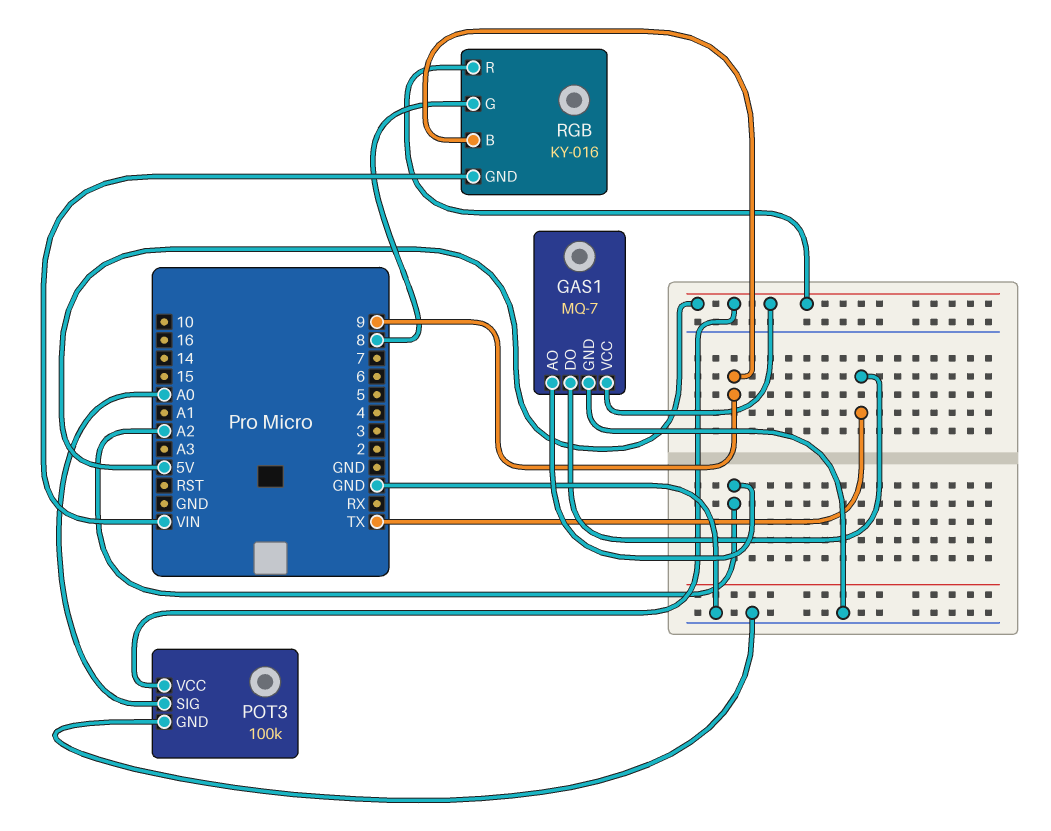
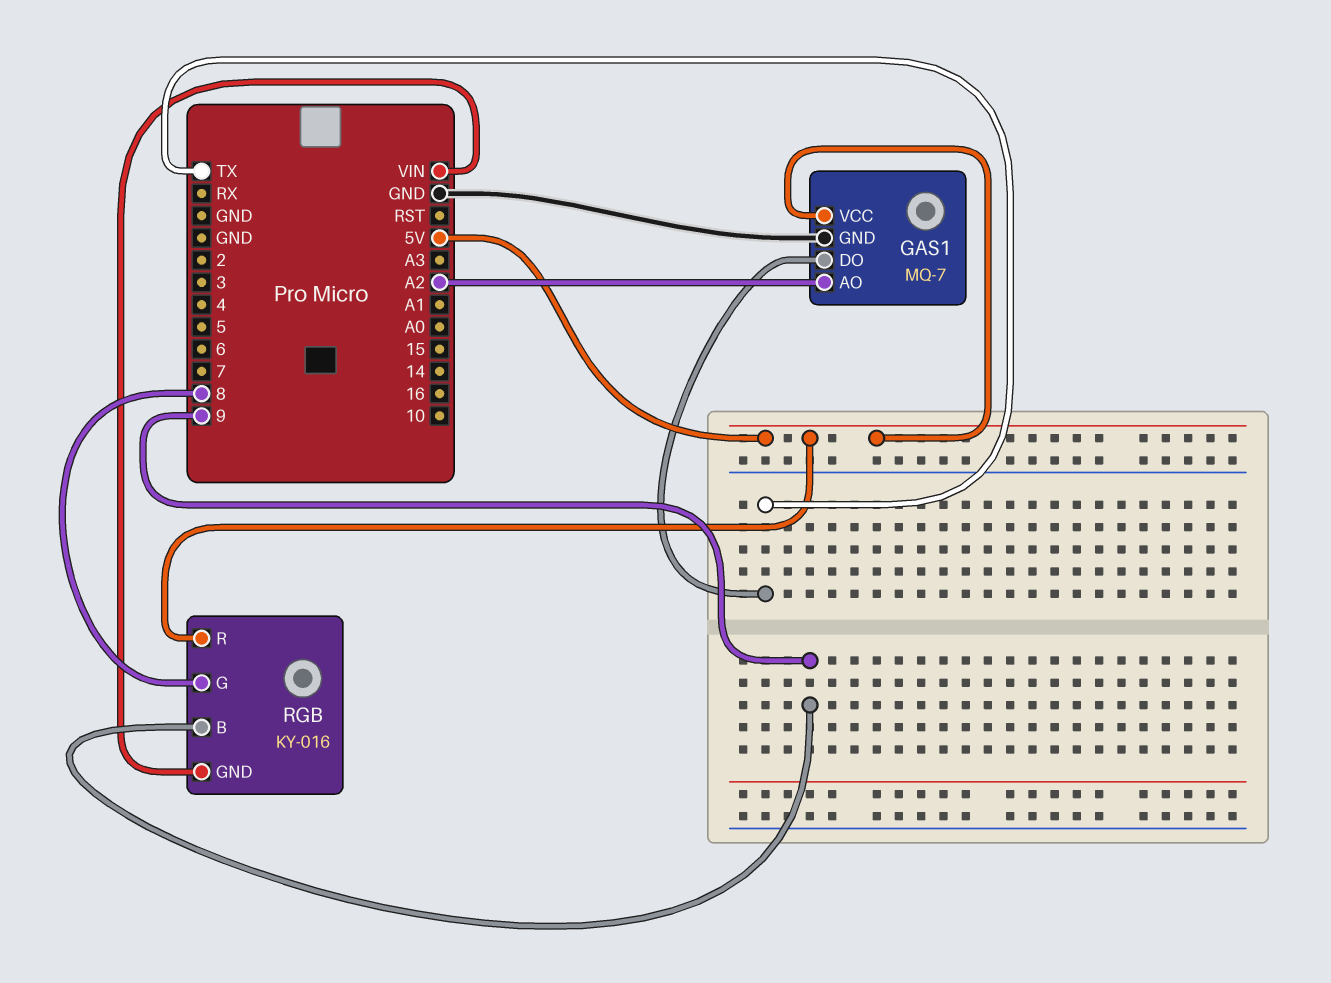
POT3: 100k -> none
POT3 pin GND: GND -> none
POT3 pin SIG: A0 -> none
POT3 pin VCC: 5V -> none

